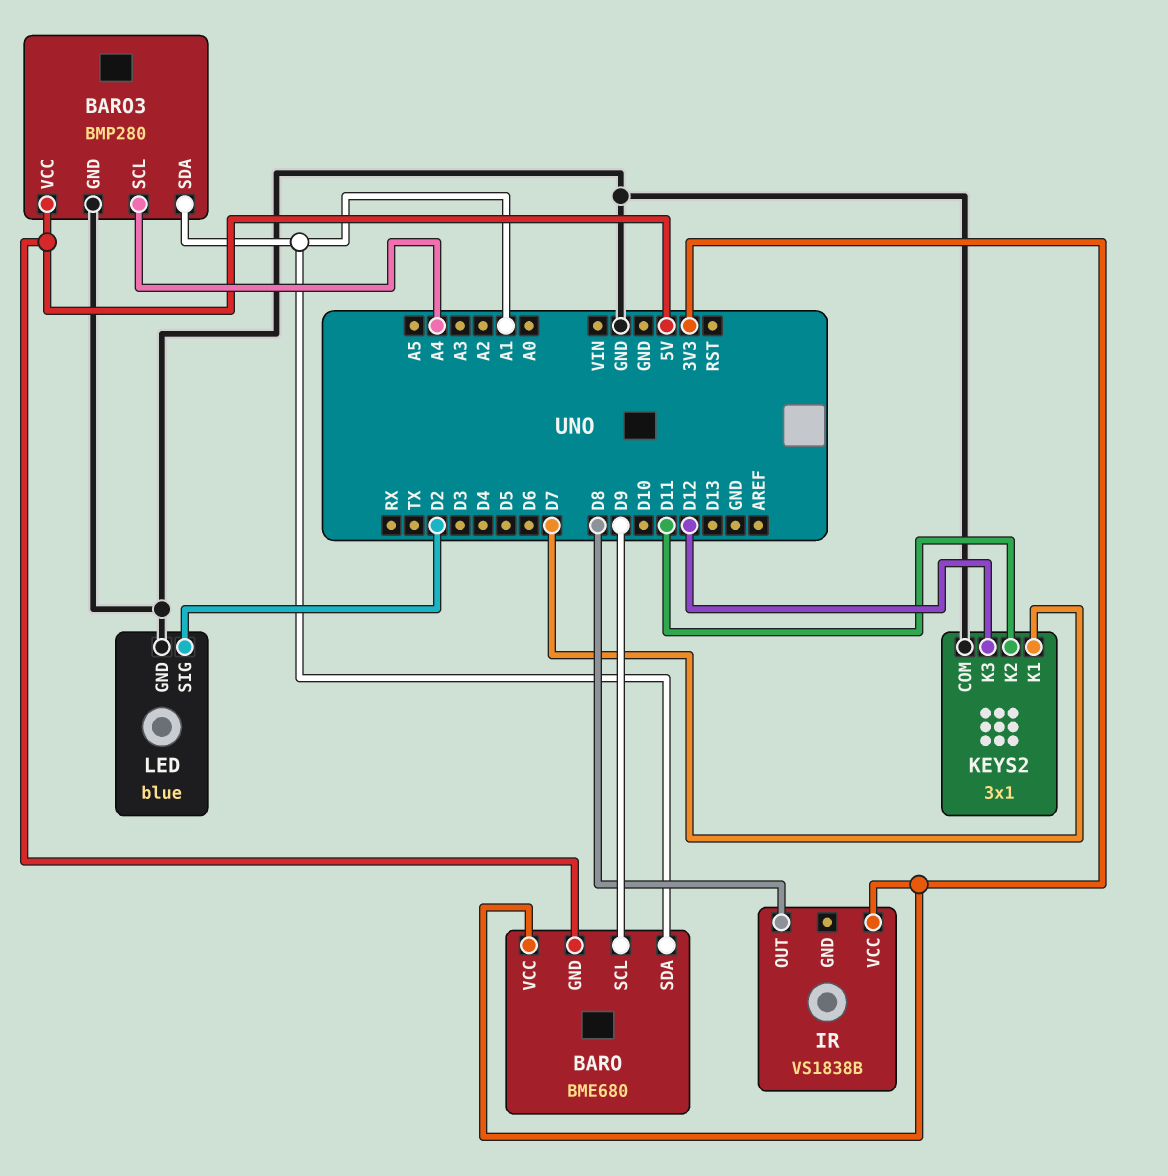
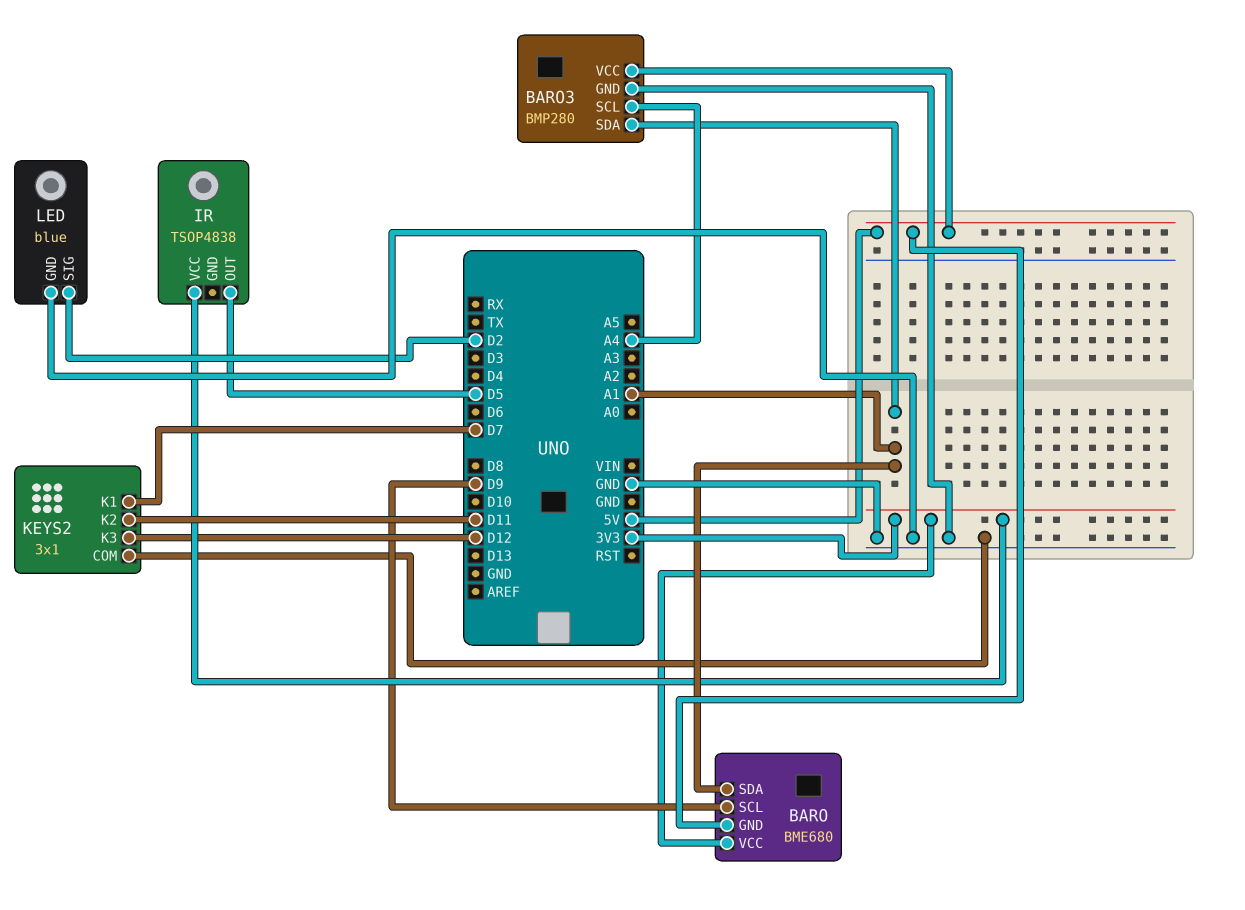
IR: VS1838B -> TSOP4838
IR pin OUT: D8 -> D5

